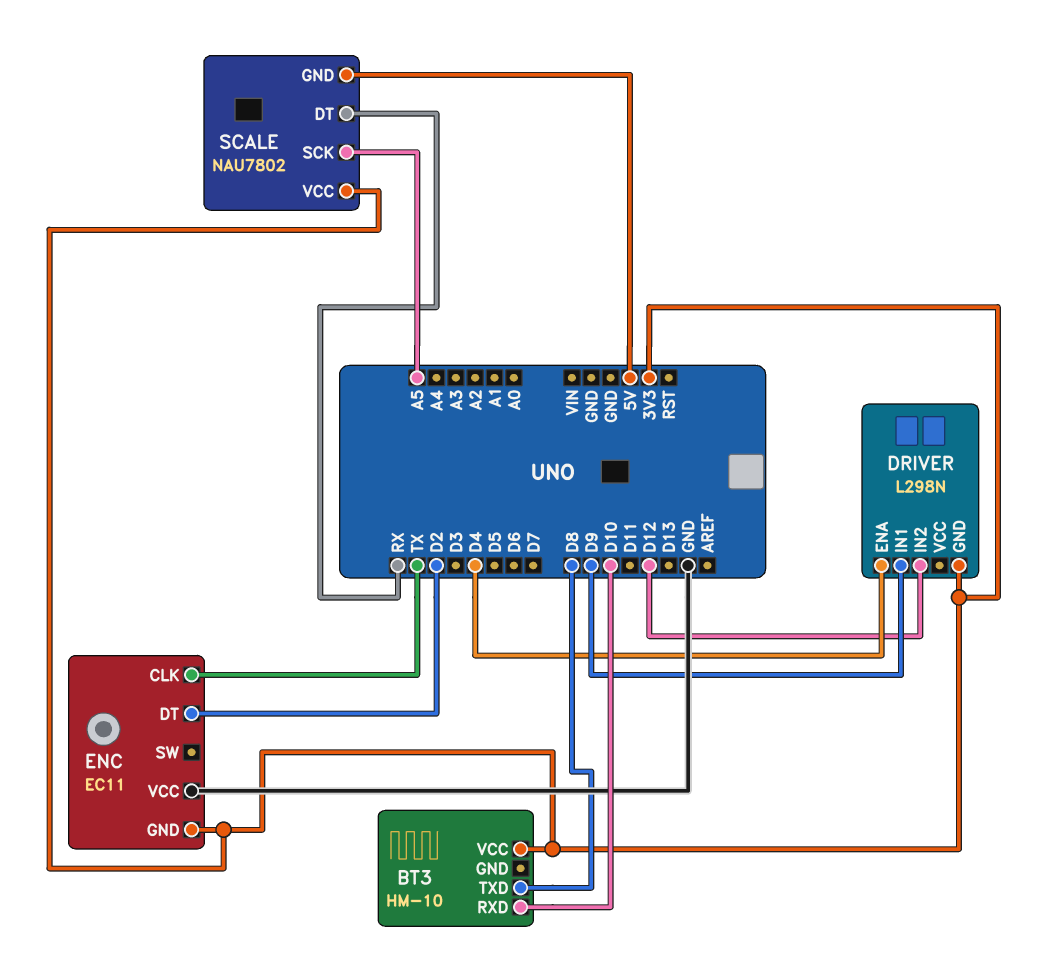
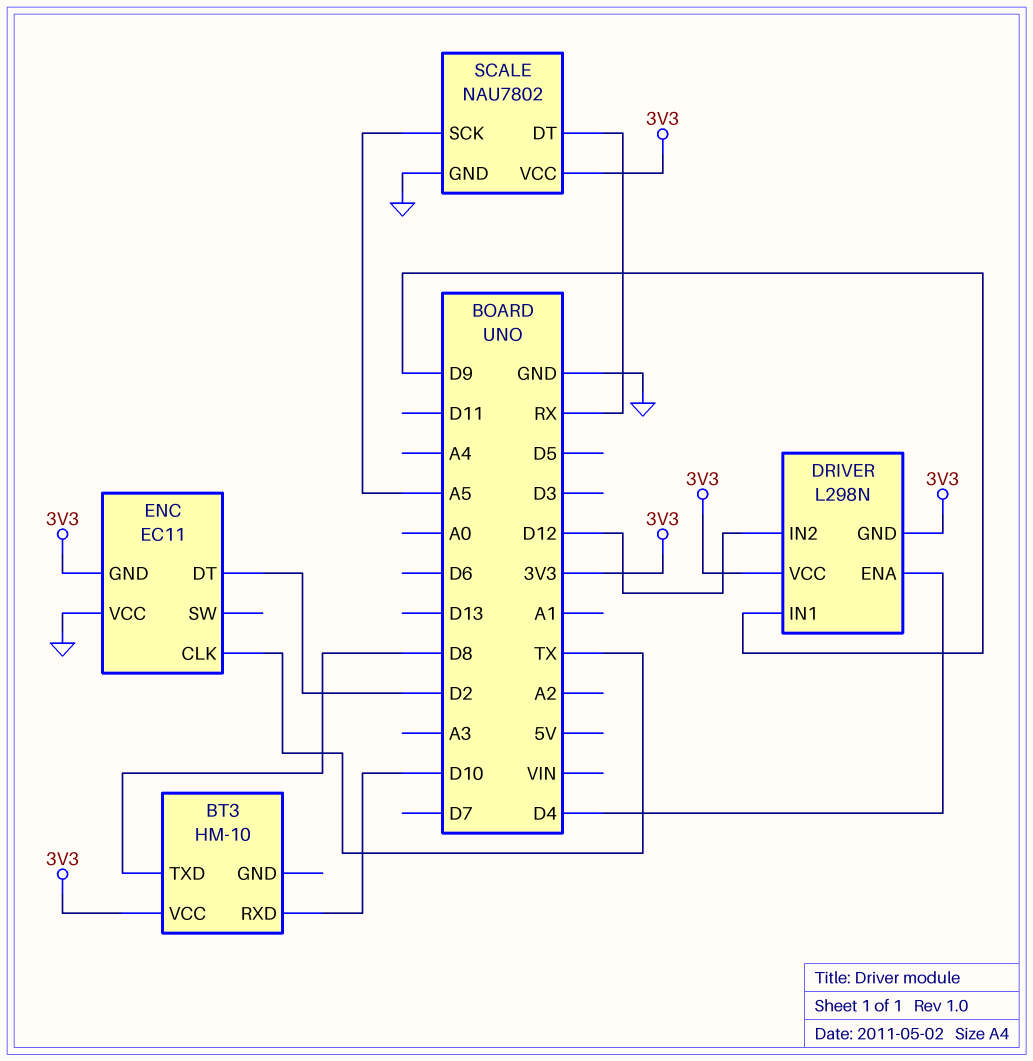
DRIVER pin VCC: none -> 3V3
SCALE pin GND: 5V -> GND

